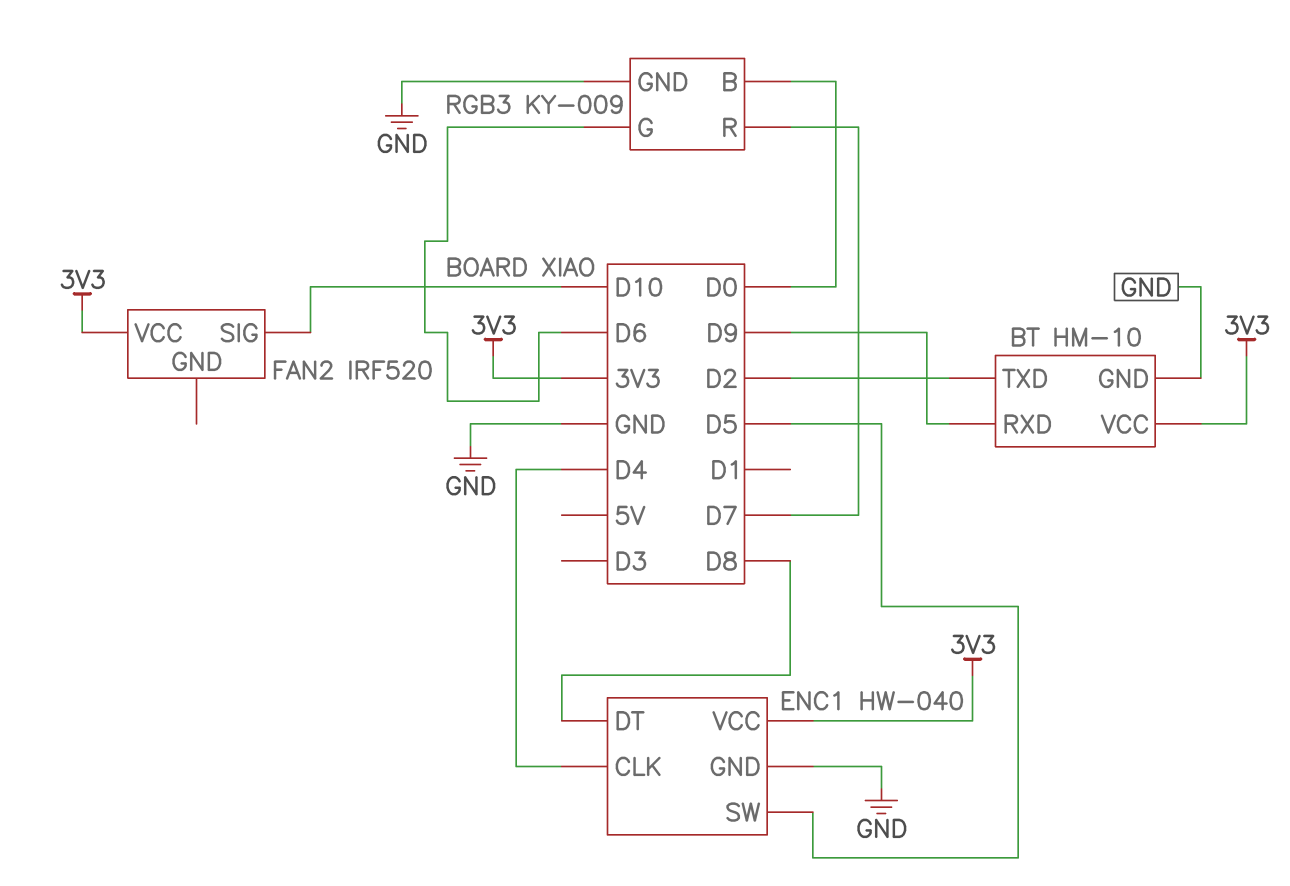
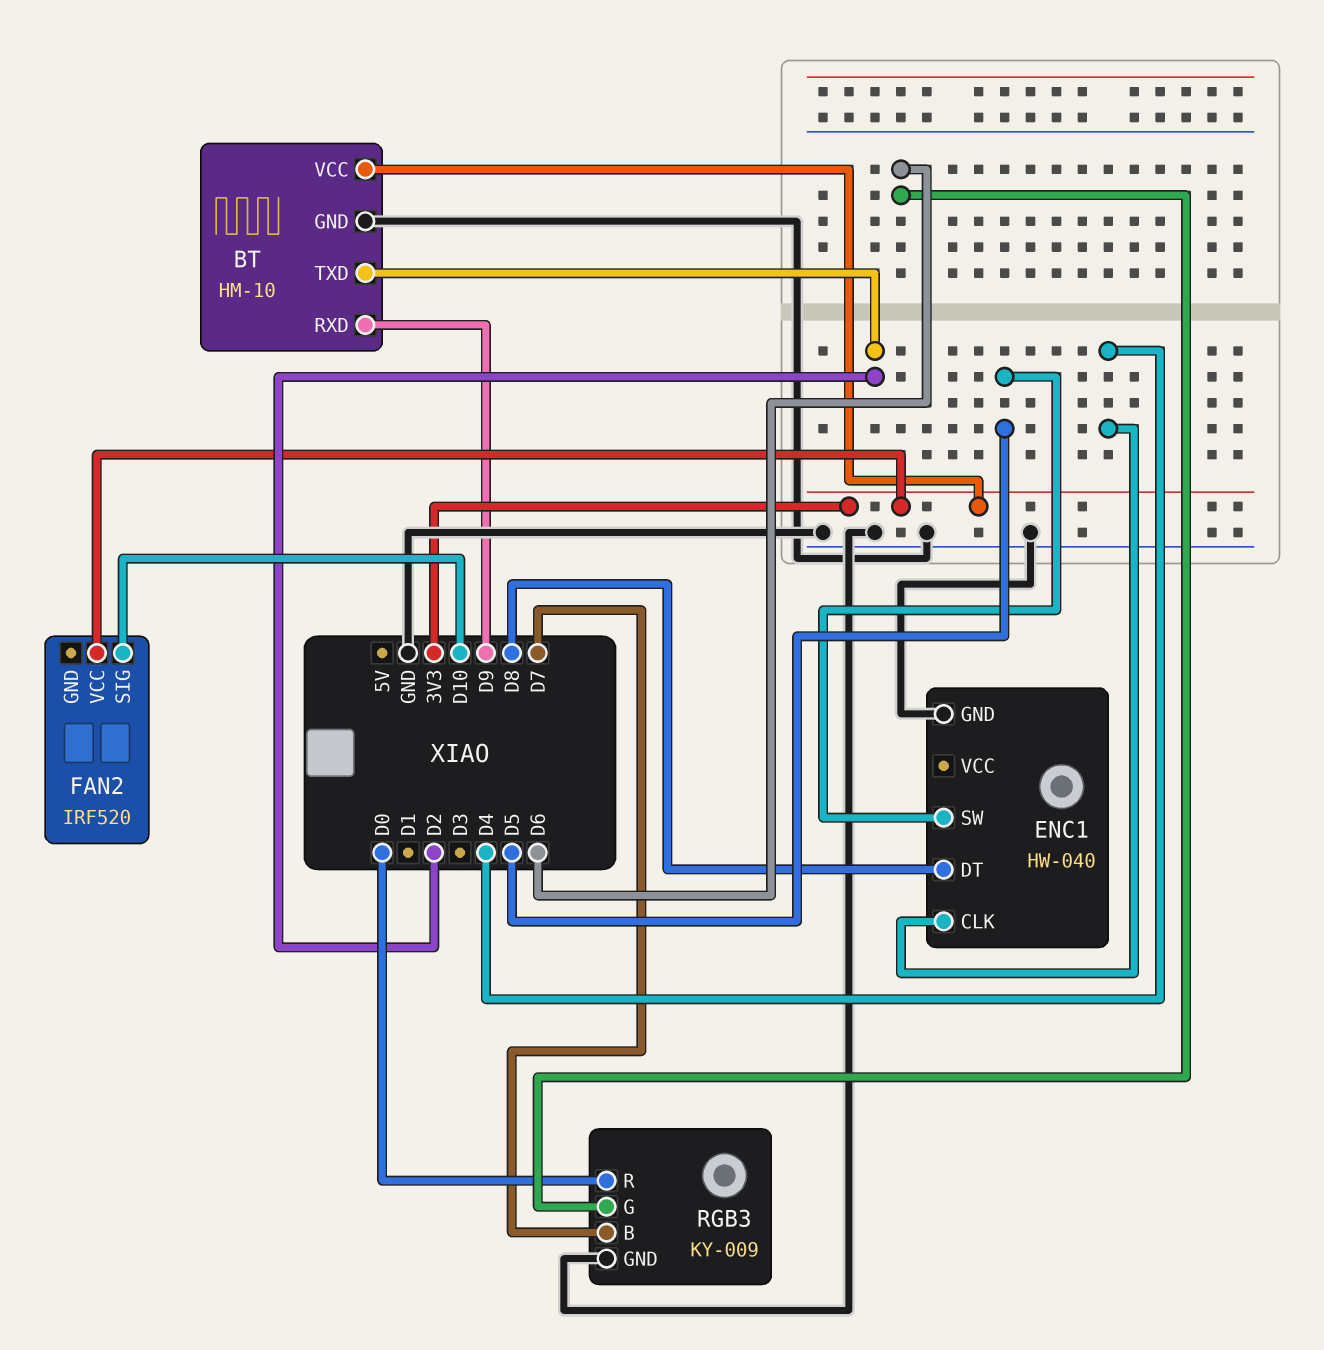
ENC1 pin VCC: 3V3 -> none
RGB3 pin B: D0 -> D7
RGB3 pin R: D7 -> D0

